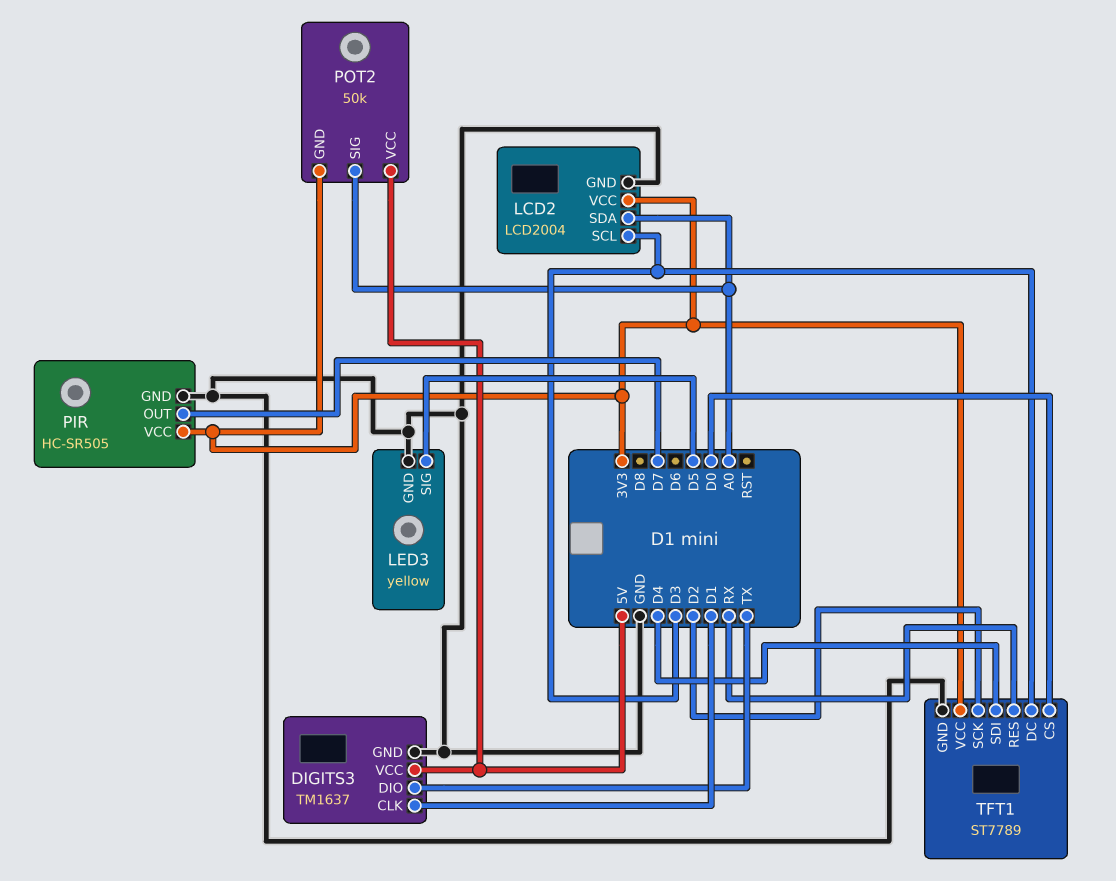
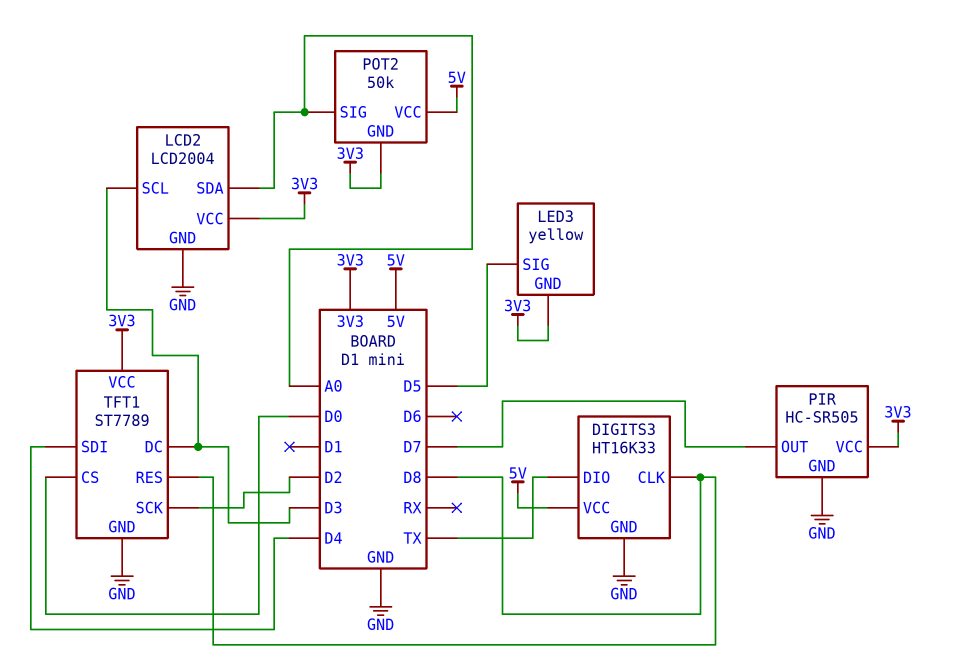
DIGITS3: TM1637 -> HT16K33
DIGITS3 pin CLK: D1 -> D8
LED3 pin GND: GND -> 3V3
TFT1 pin RES: RX -> D8

